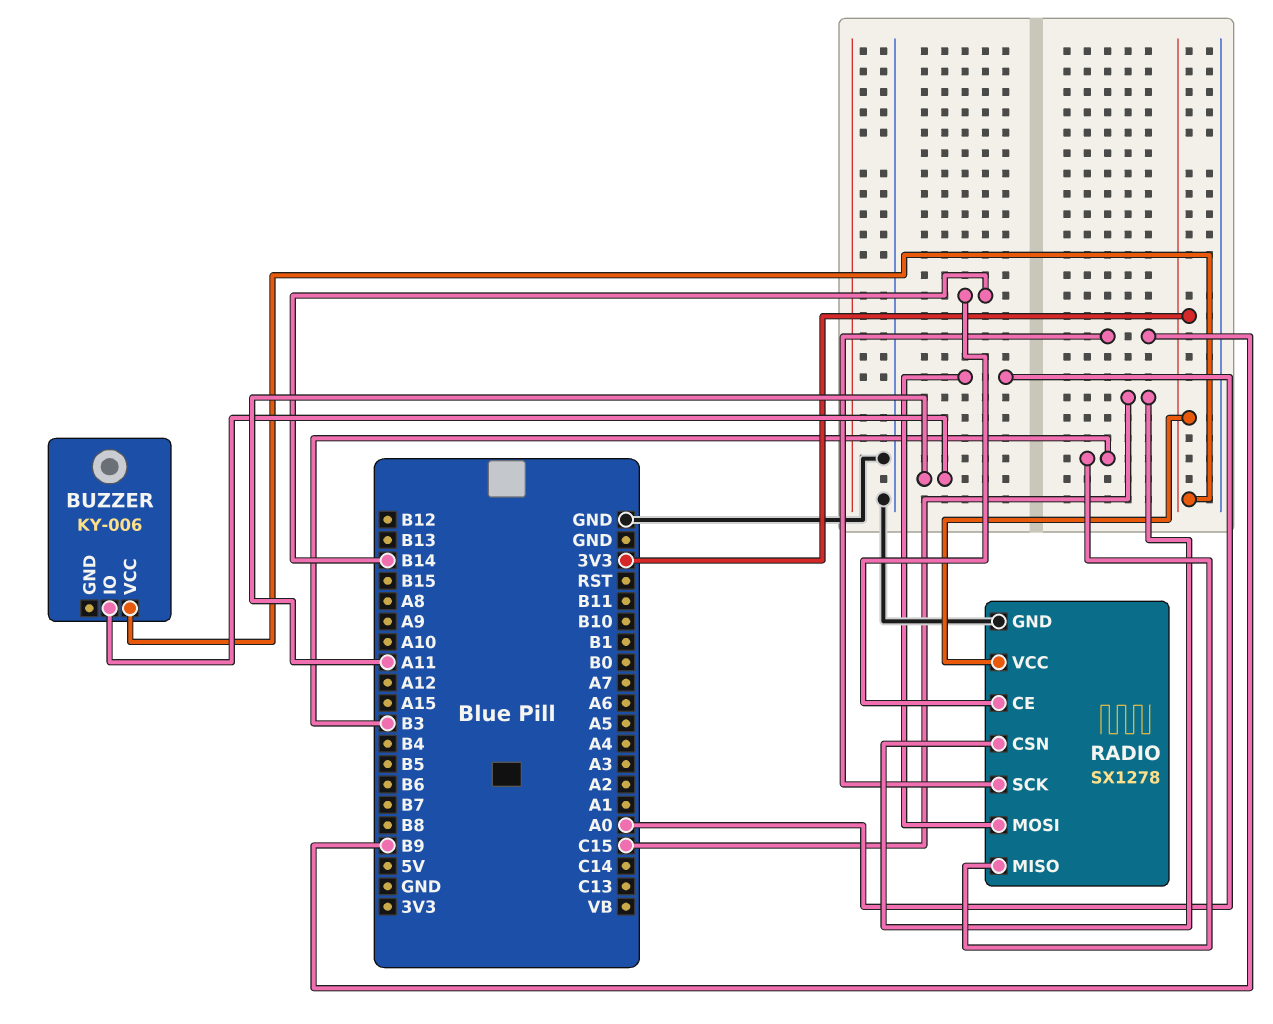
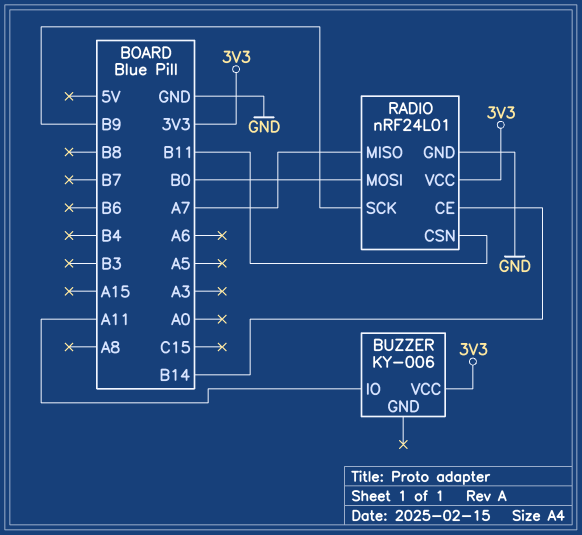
RADIO: SX1278 -> nRF24L01
RADIO pin CSN: C15 -> B11
RADIO pin MISO: B3 -> A7
RADIO pin MOSI: A0 -> B0

